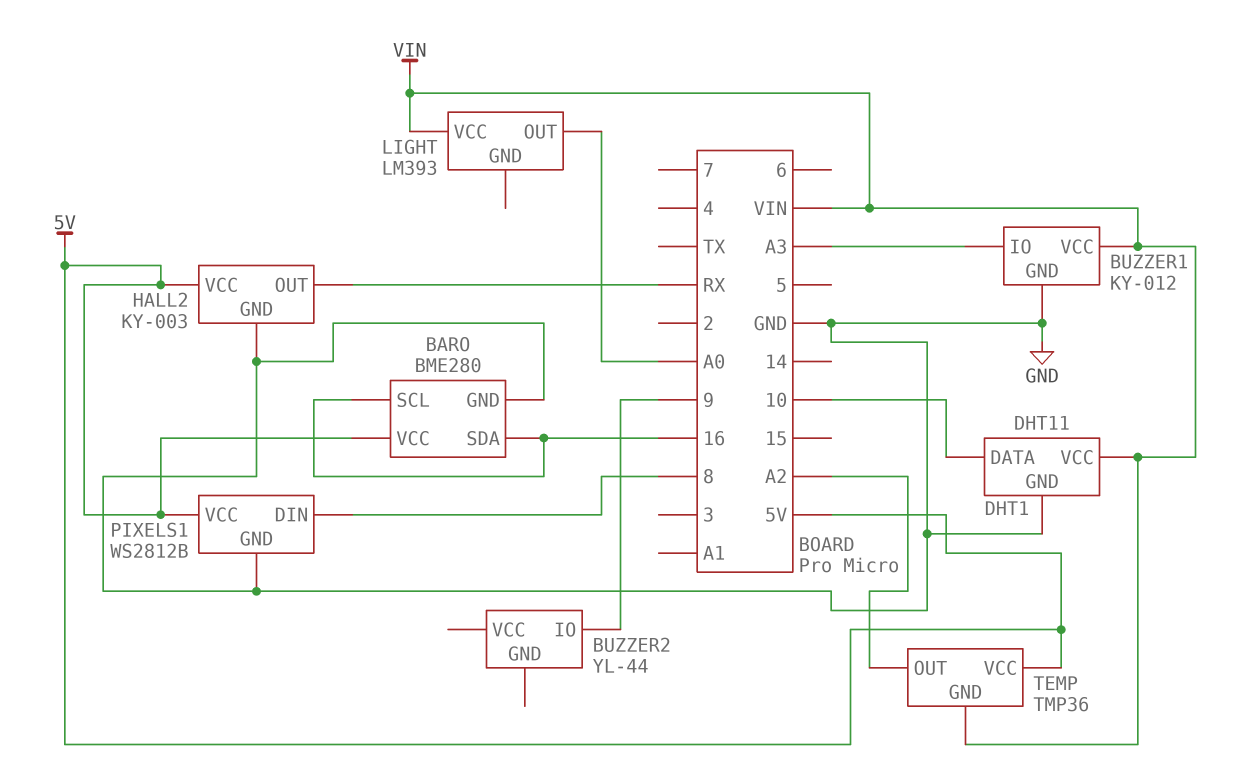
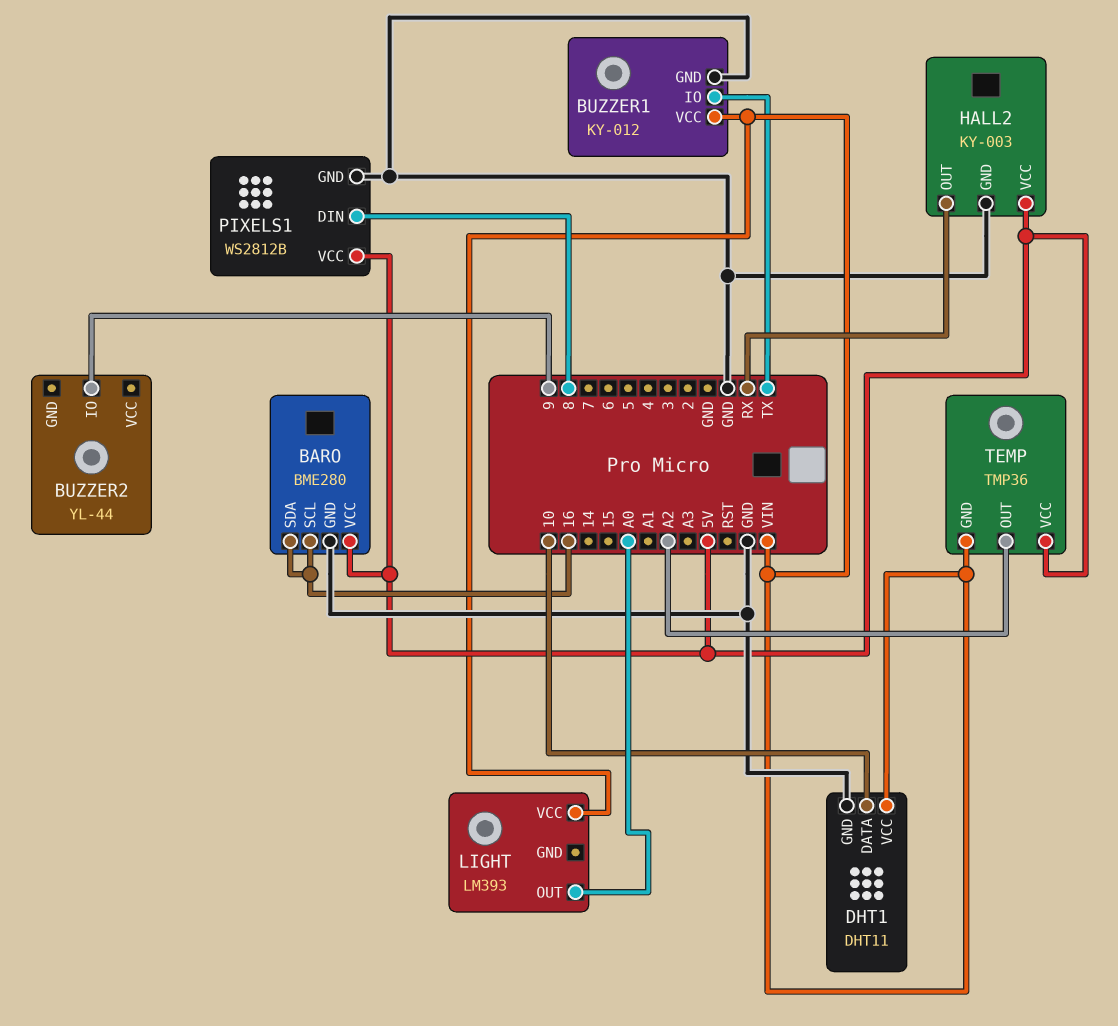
BUZZER1 pin IO: A3 -> TX

